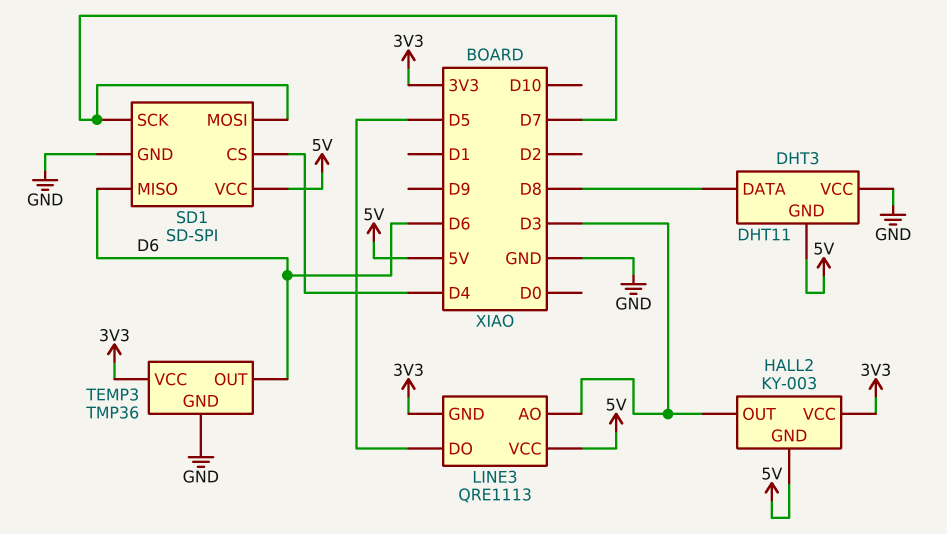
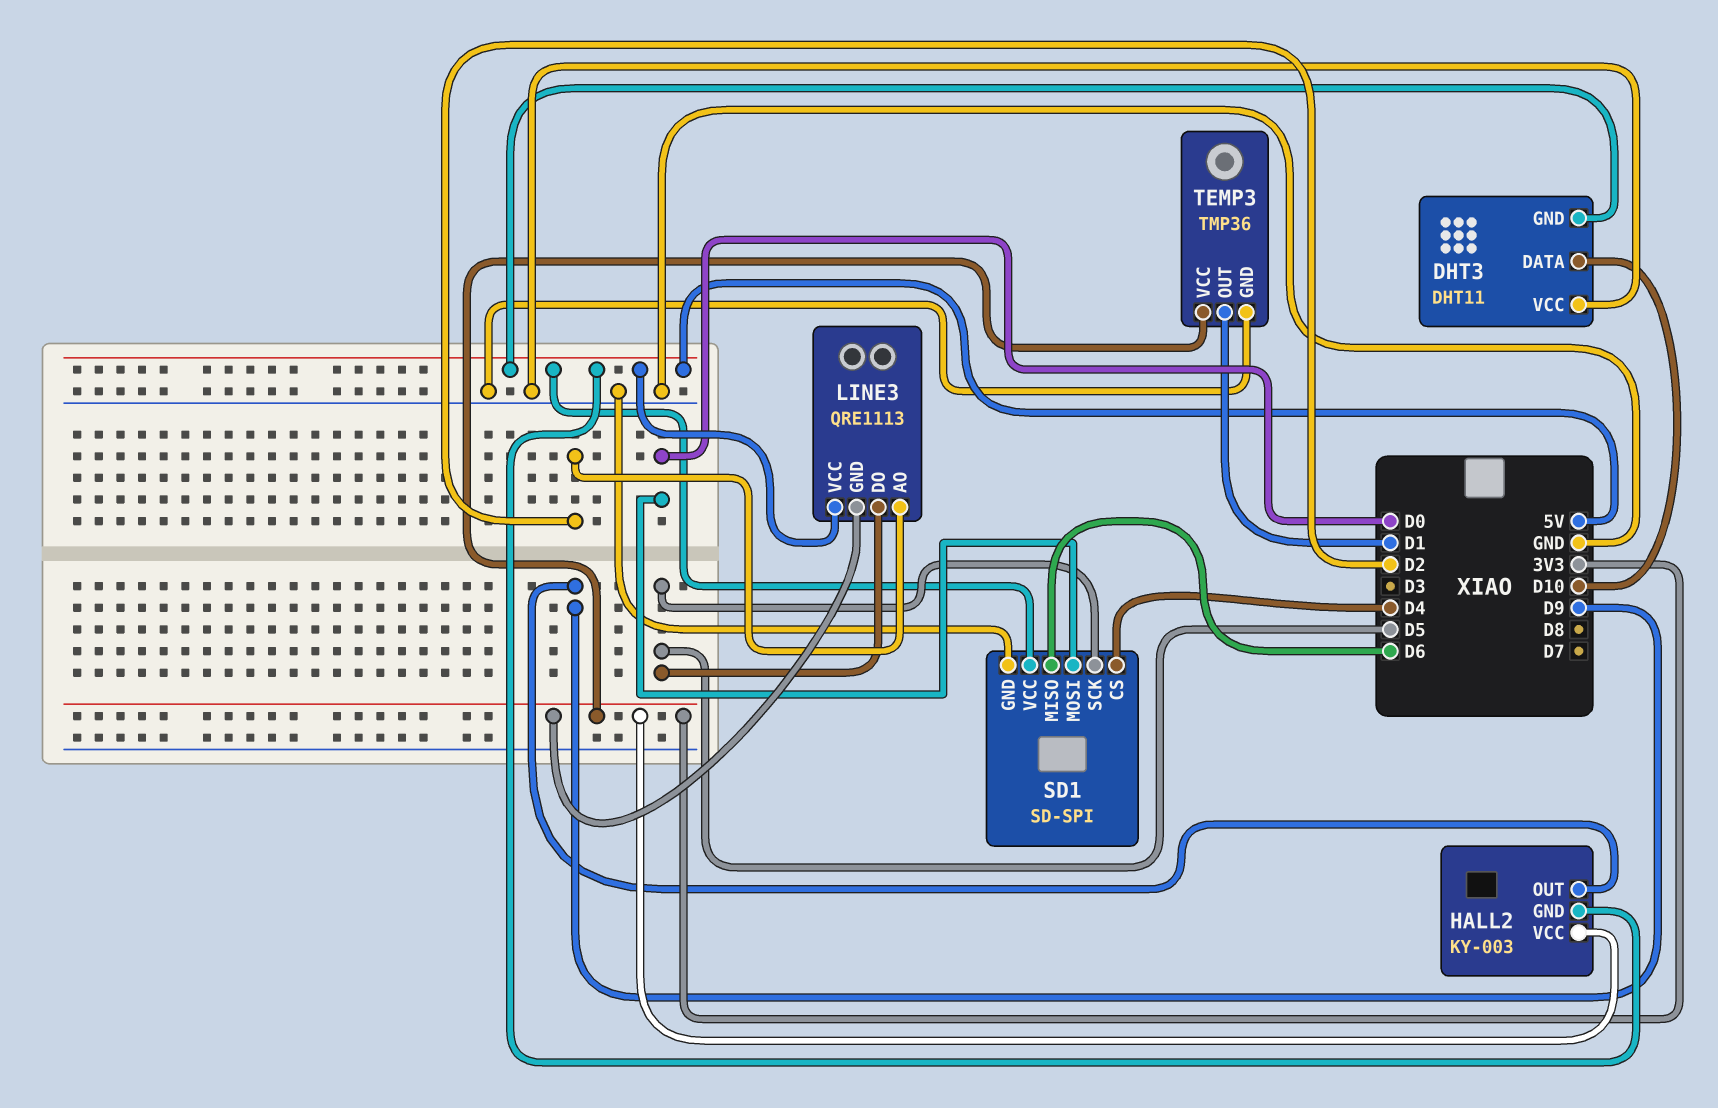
DHT3 pin DATA: D8 -> D10
HALL2 pin OUT: D3 -> D9
LINE3 pin AO: D3 -> D2
SD1 pin MOSI: D7 -> D0
SD1 pin SCK: D7 -> D5
TEMP3 pin OUT: D6 -> D1

